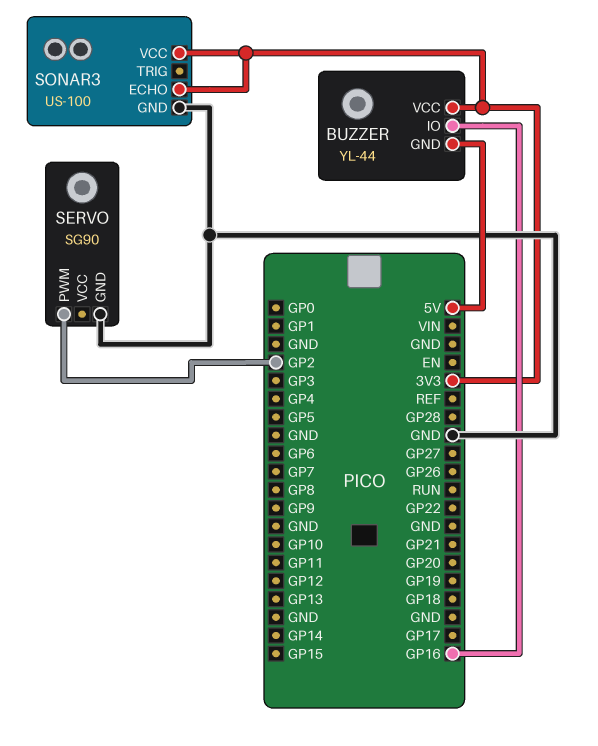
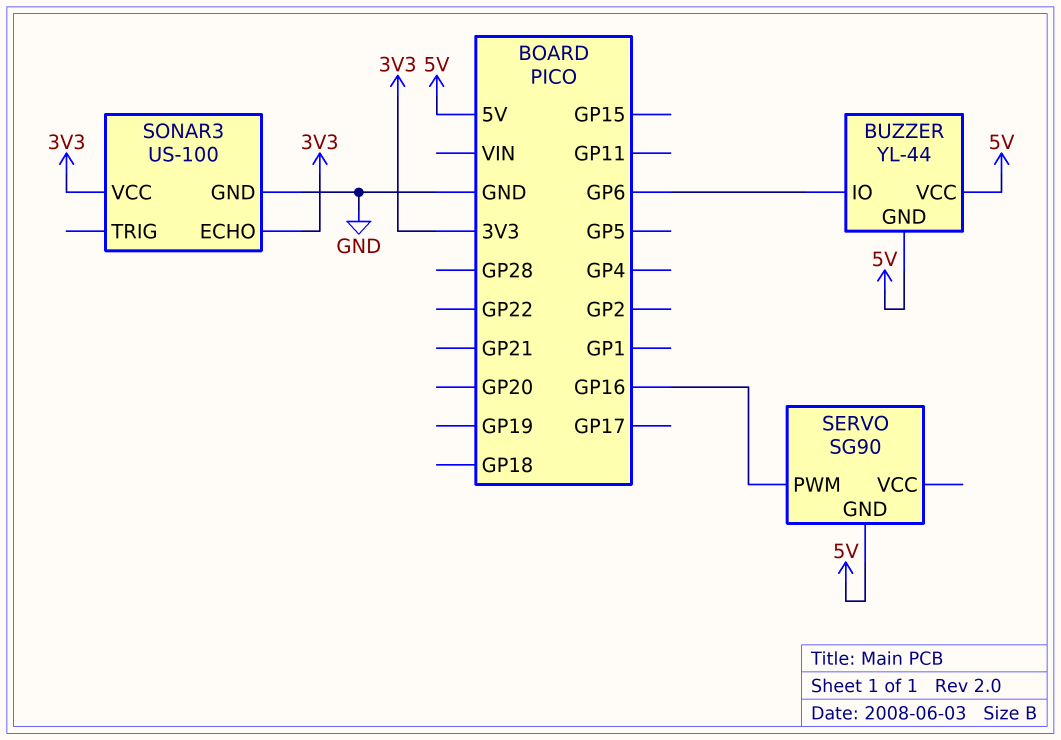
BUZZER pin IO: GP16 -> GP6
BUZZER pin VCC: 3V3 -> 5V
SERVO pin GND: GND -> 5V
SERVO pin PWM: GP2 -> GP16

